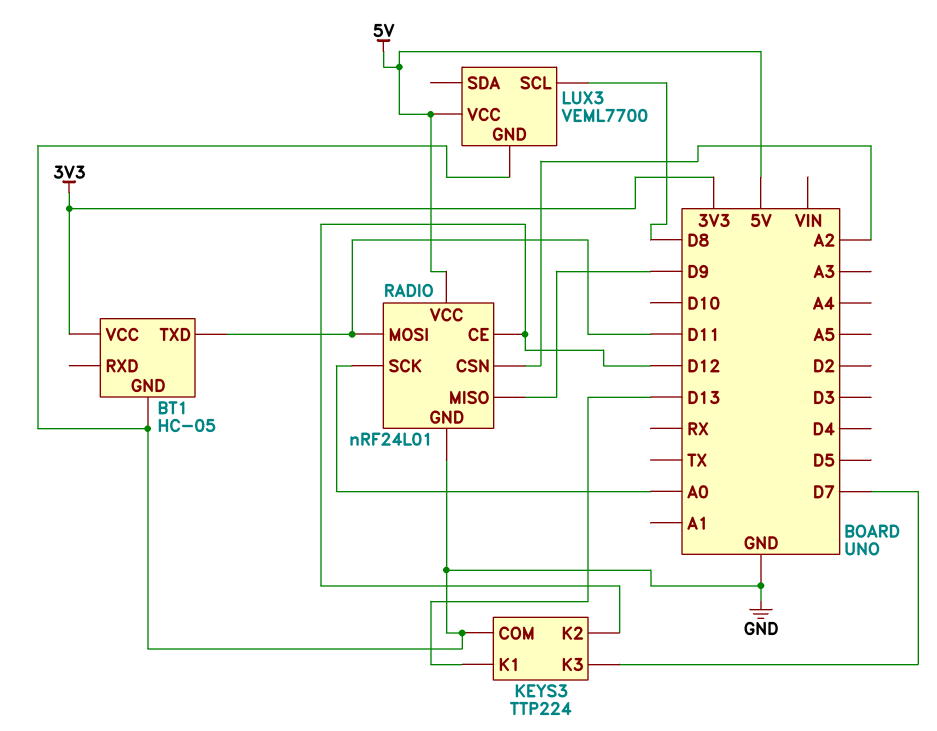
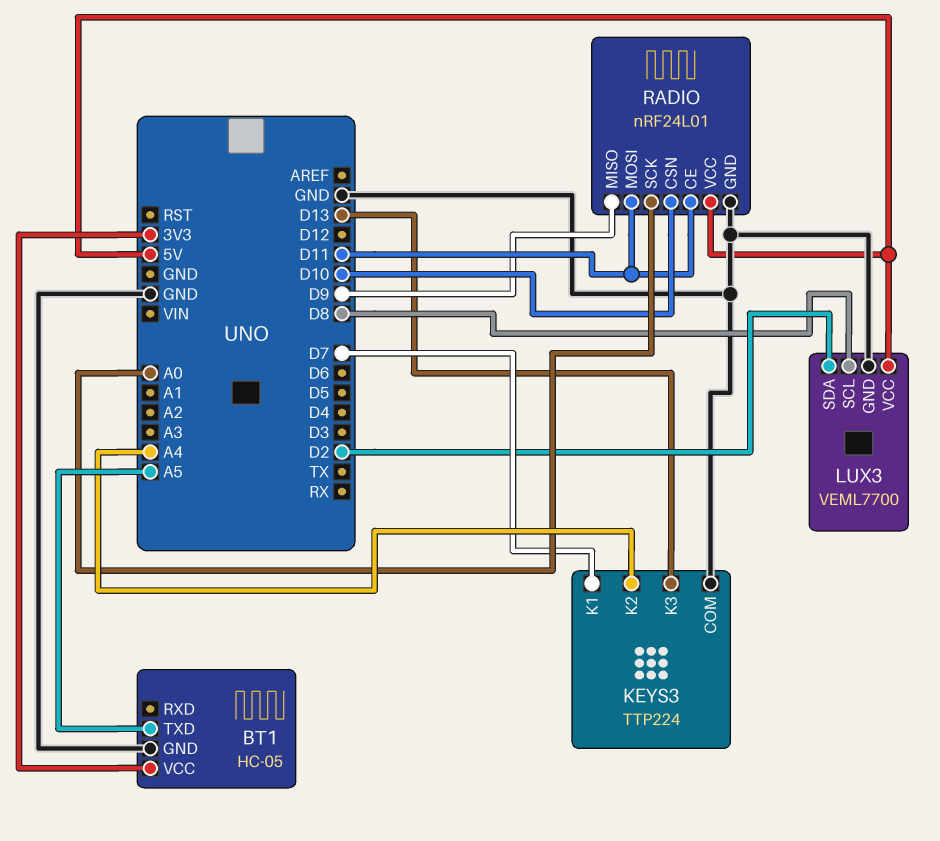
BT1 pin TXD: D11 -> A5
KEYS3 pin K1: D13 -> D7
KEYS3 pin K2: D12 -> A4
KEYS3 pin K3: D7 -> D13
LUX3 pin SDA: none -> D2
RADIO pin CE: D12 -> D11
RADIO pin CSN: A2 -> D10

